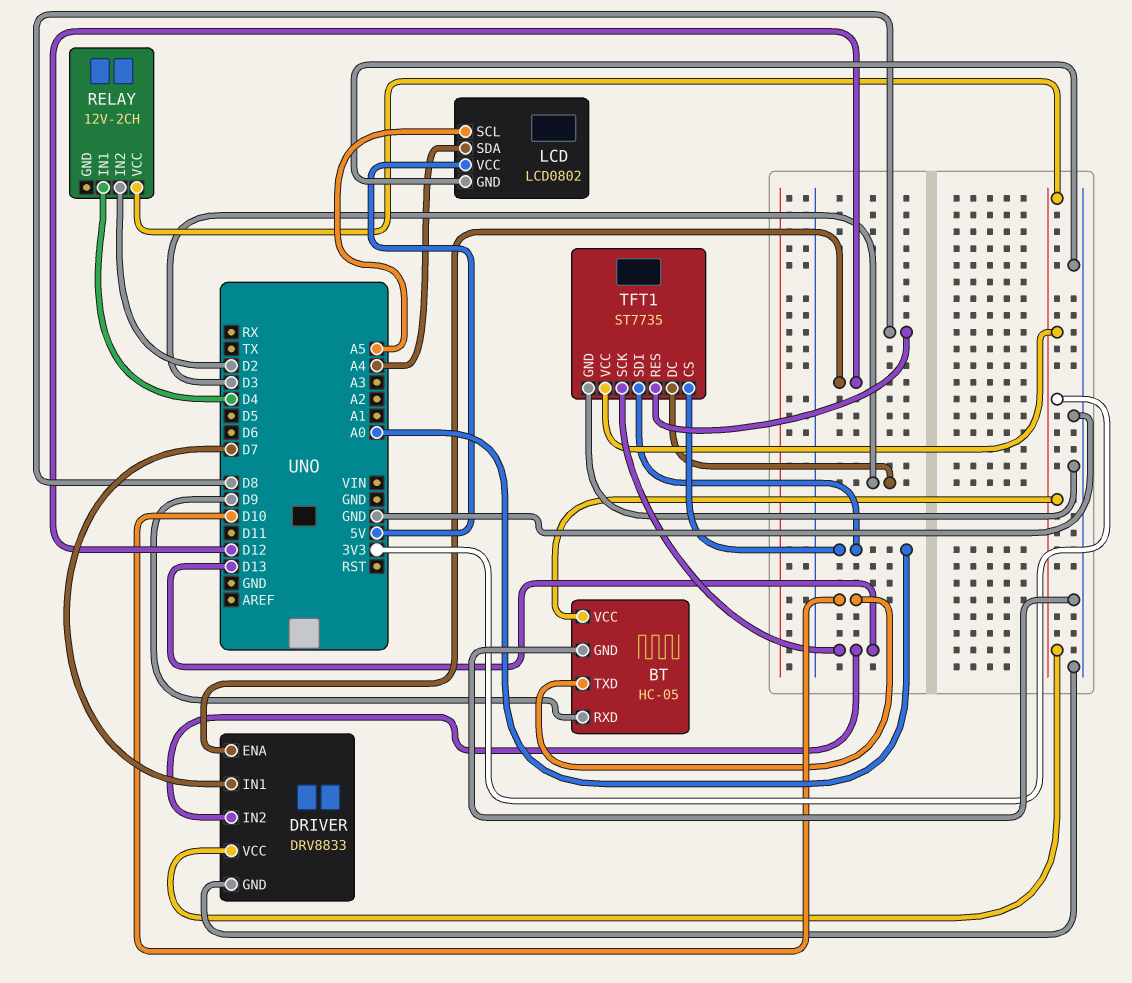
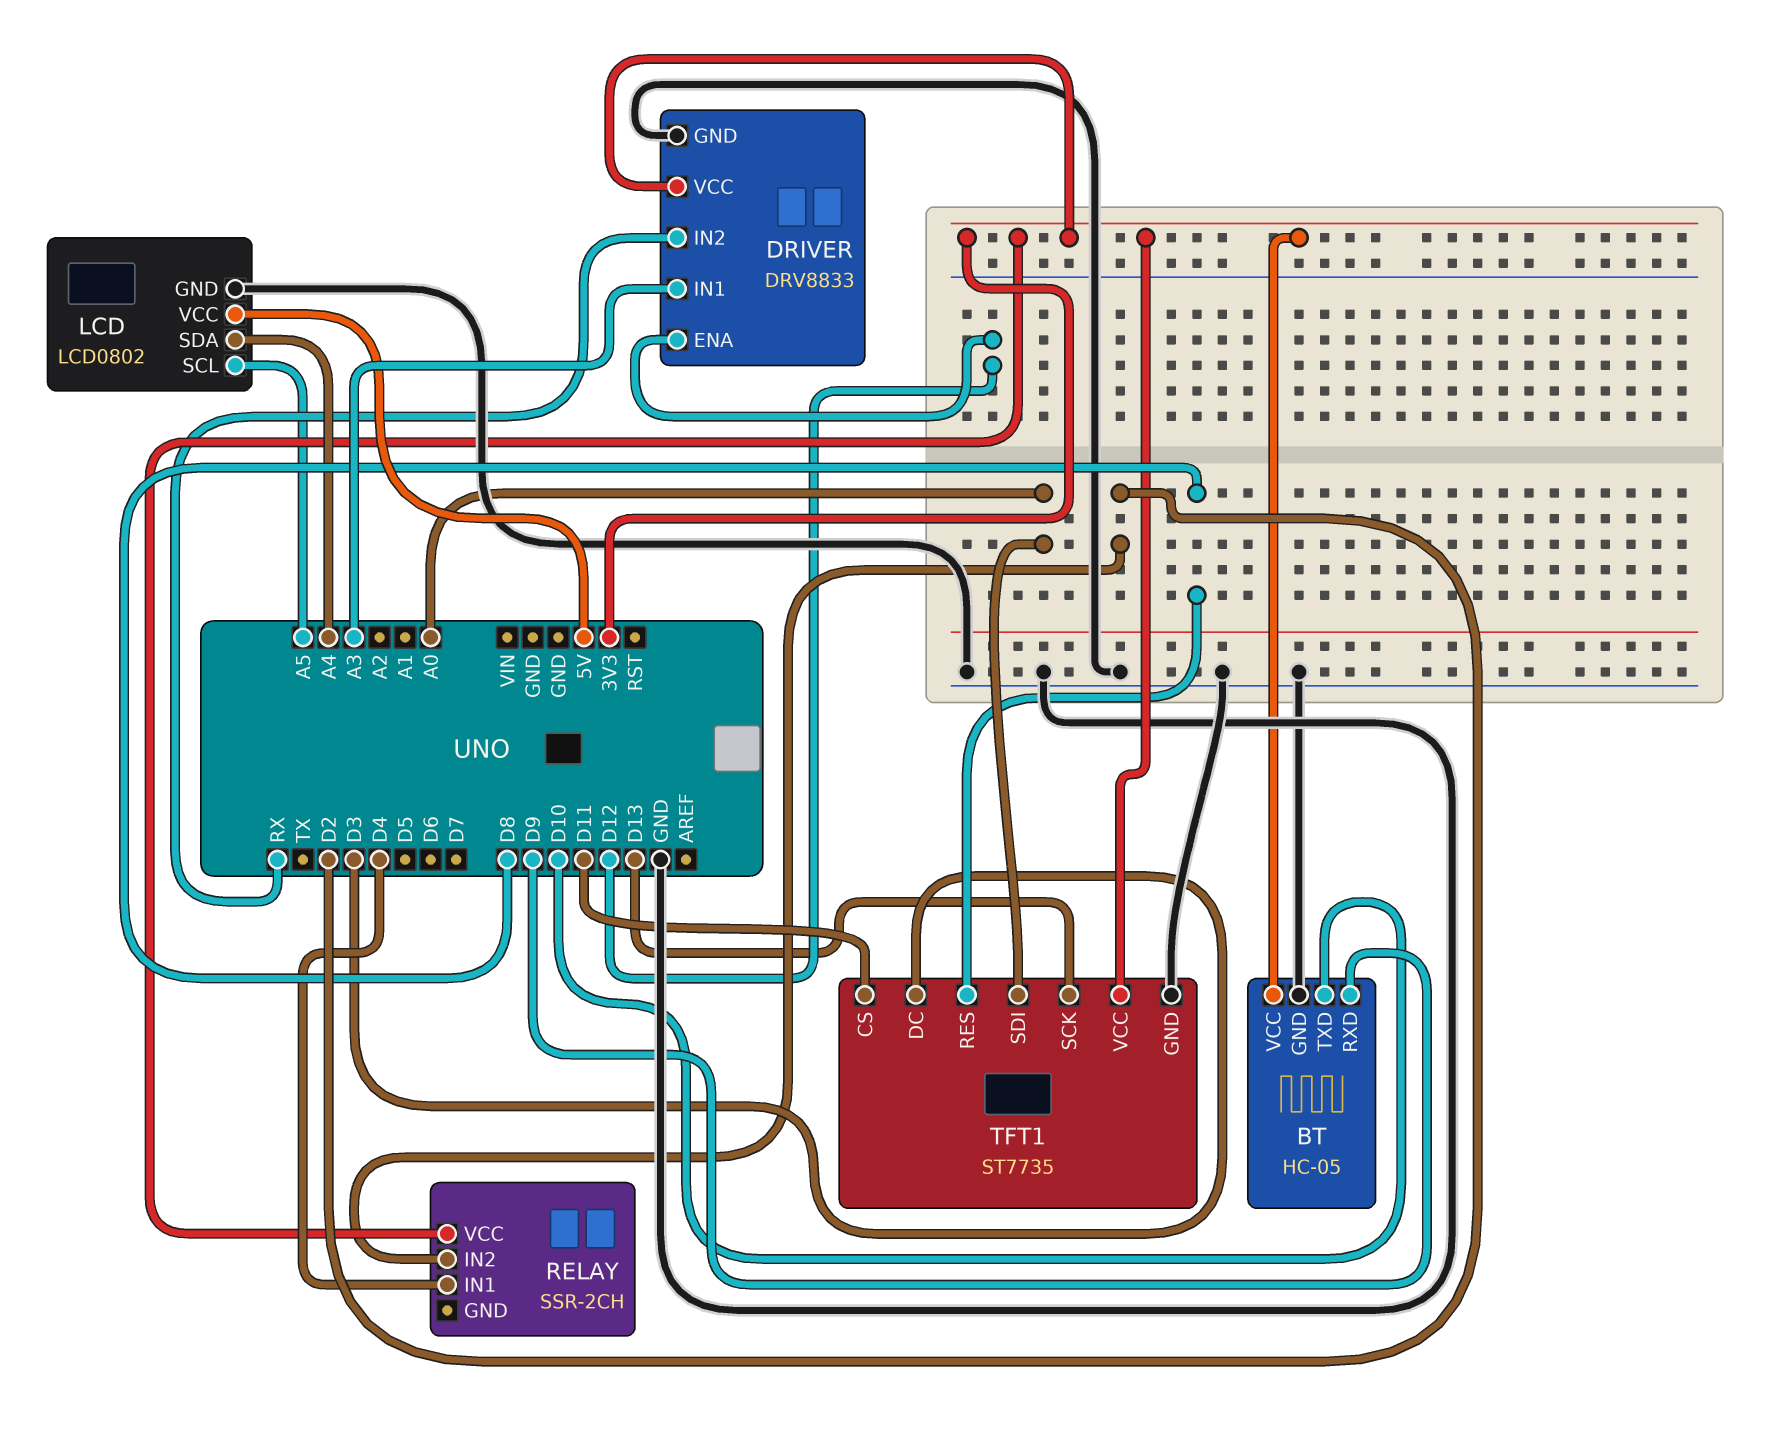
DRIVER pin IN1: D7 -> A3
DRIVER pin IN2: D13 -> RX
RELAY: 12V-2CH -> SSR-2CH
TFT1 pin CS: A0 -> D11

